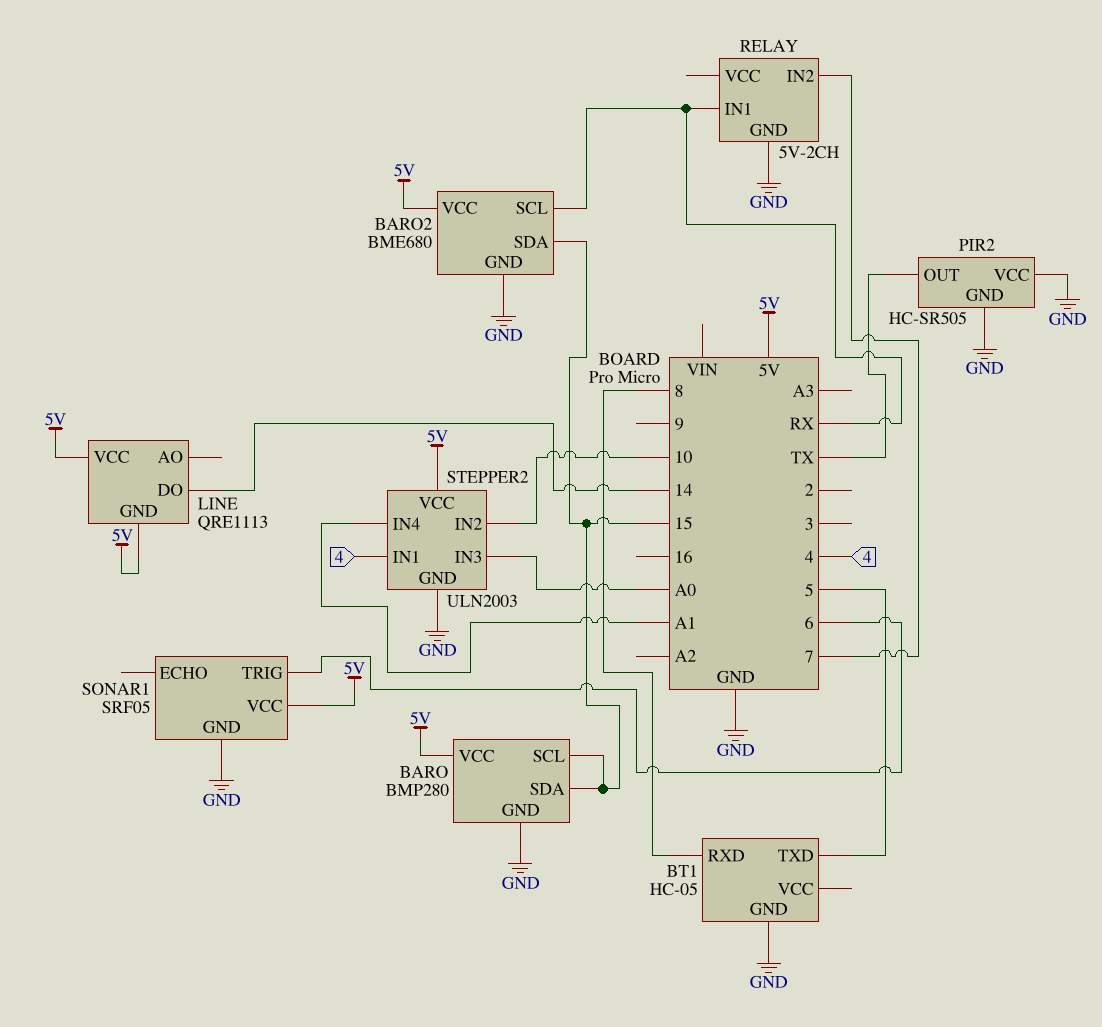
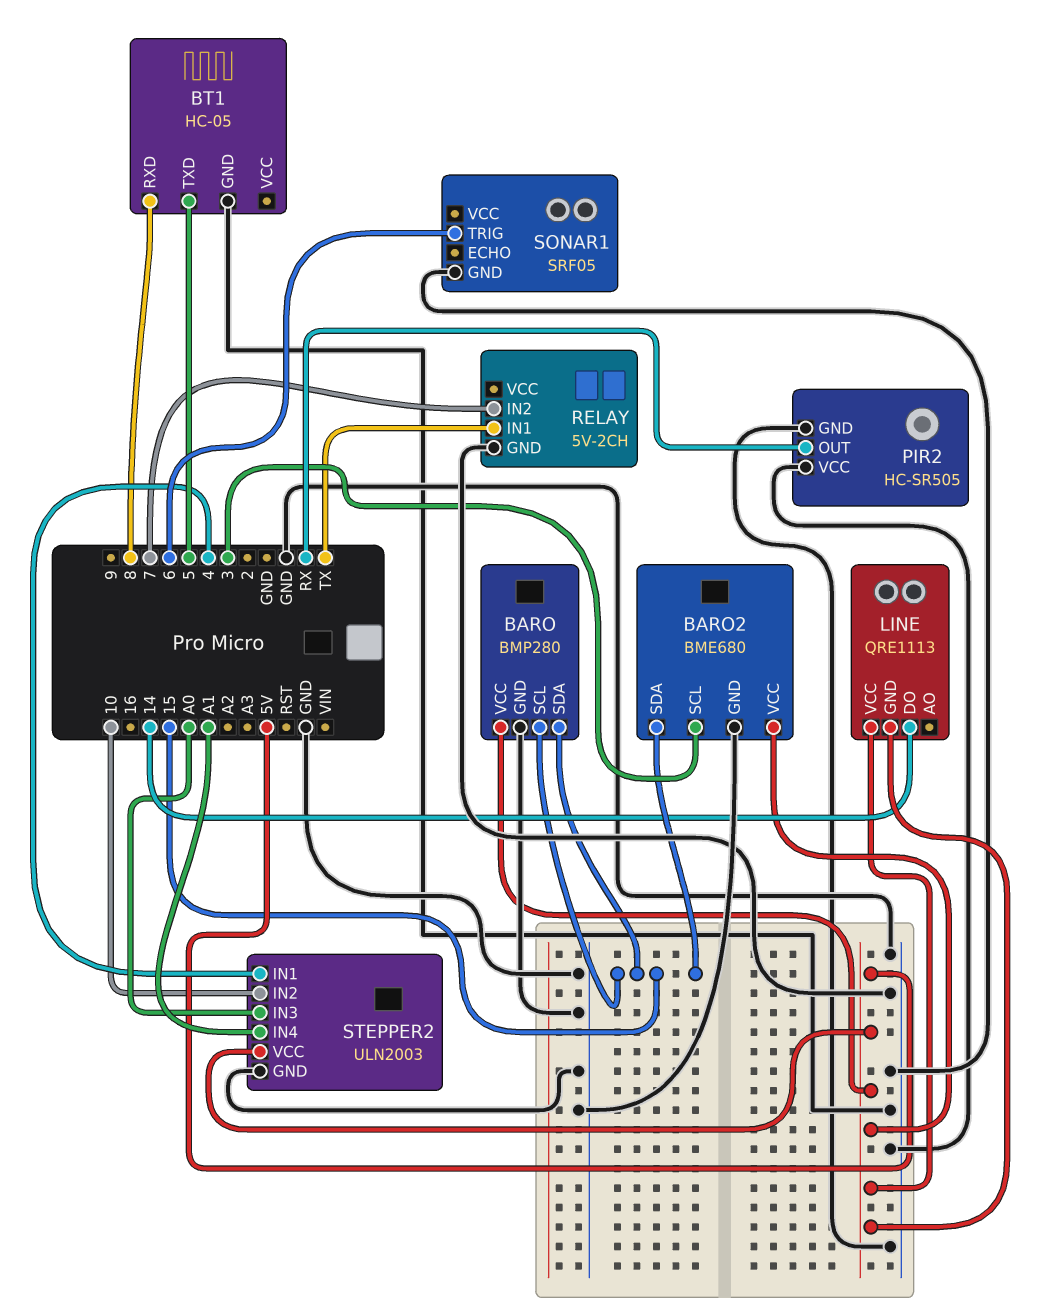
BARO2 pin SCL: RX -> 3
PIR2 pin OUT: TX -> RX
RELAY pin IN1: RX -> TX
SONAR1 pin VCC: 5V -> none

